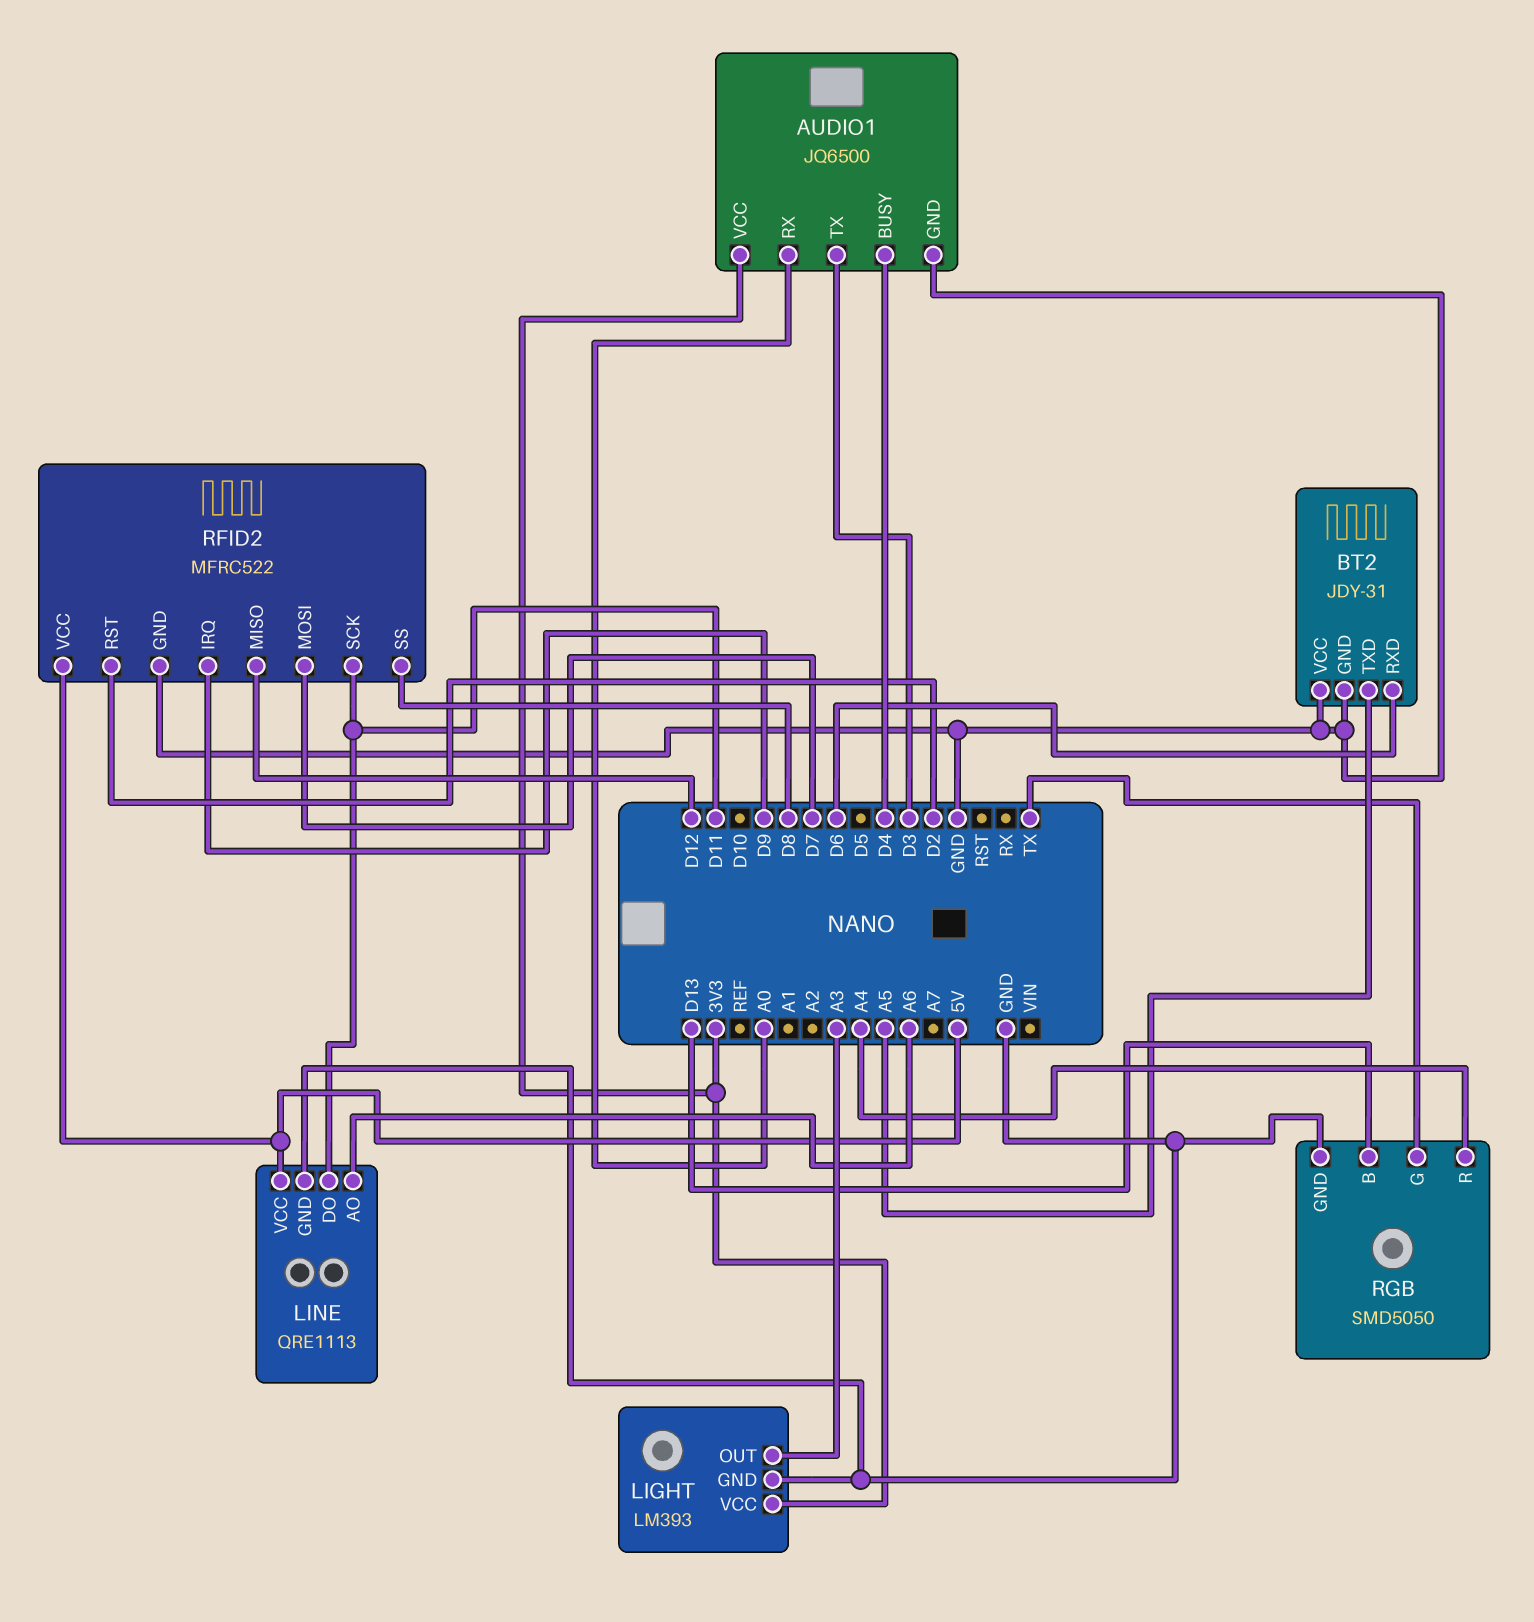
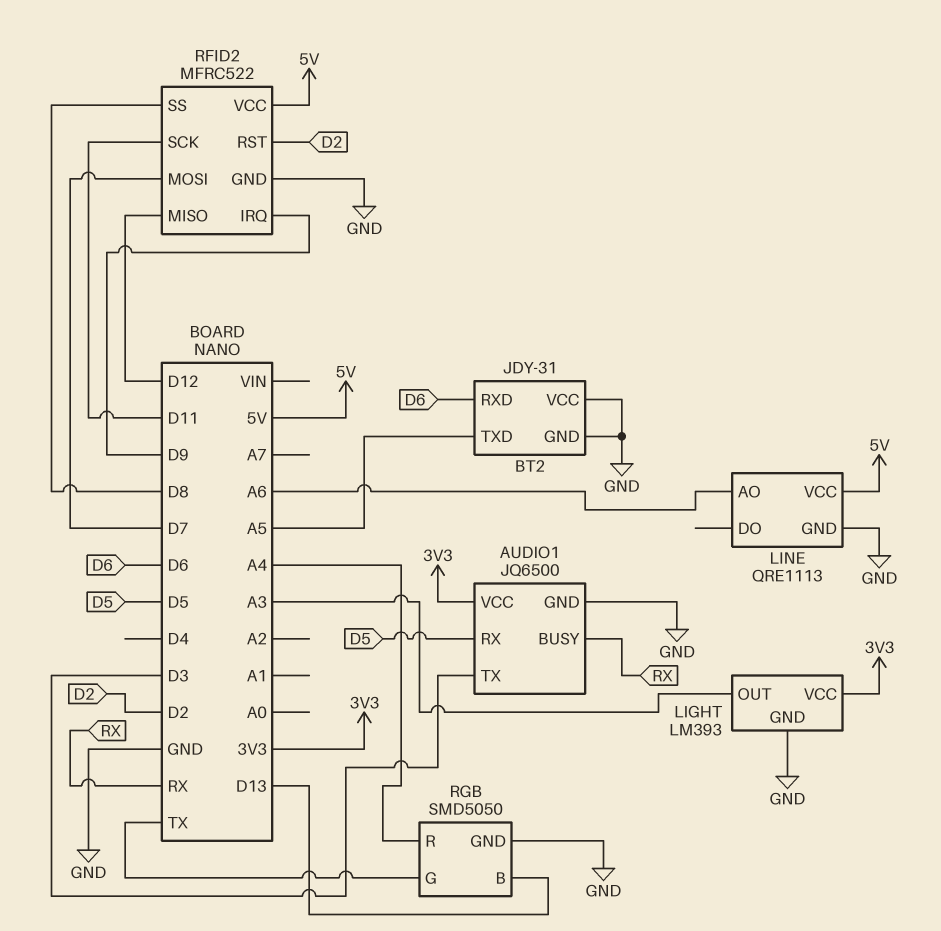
AUDIO1 pin BUSY: D4 -> RX
AUDIO1 pin RX: A0 -> D5
LINE pin DO: D11 -> none

